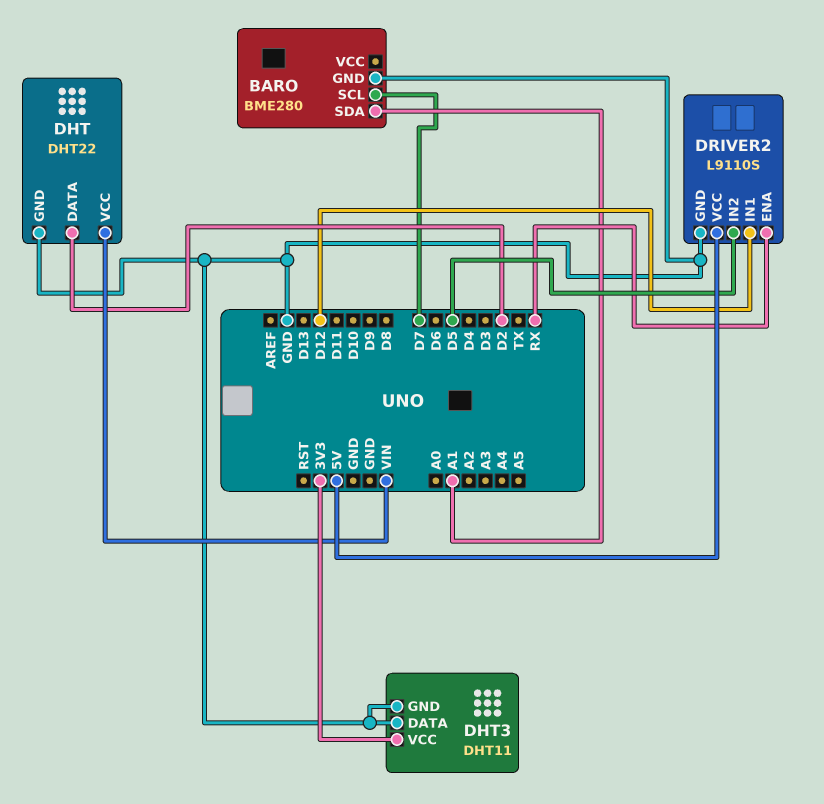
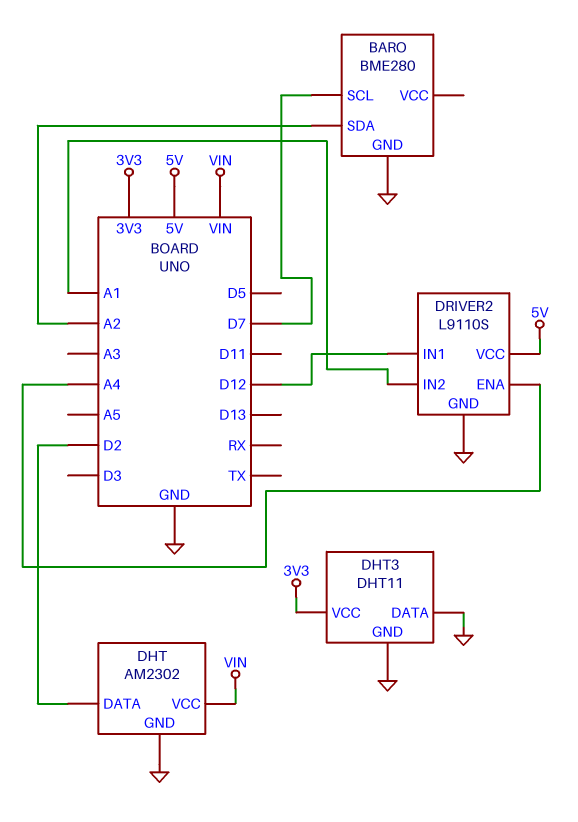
BARO pin SDA: A1 -> A2
DHT: DHT22 -> AM2302
DRIVER2 pin ENA: RX -> A4
DRIVER2 pin IN2: D5 -> A1

